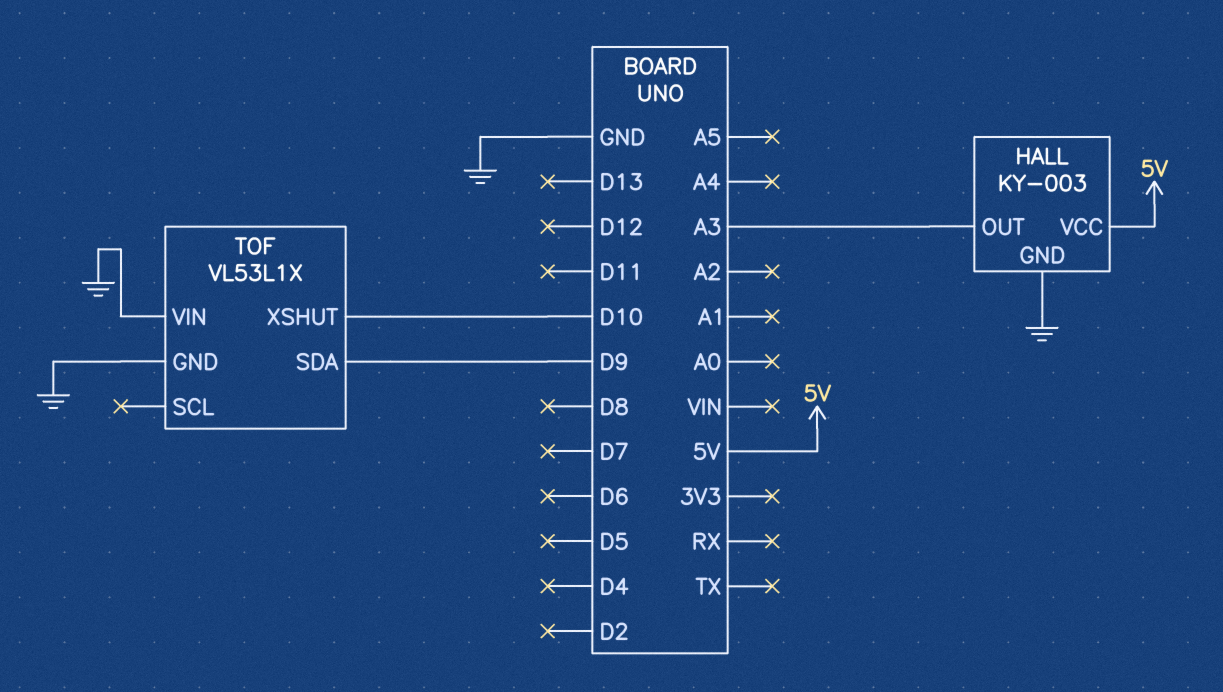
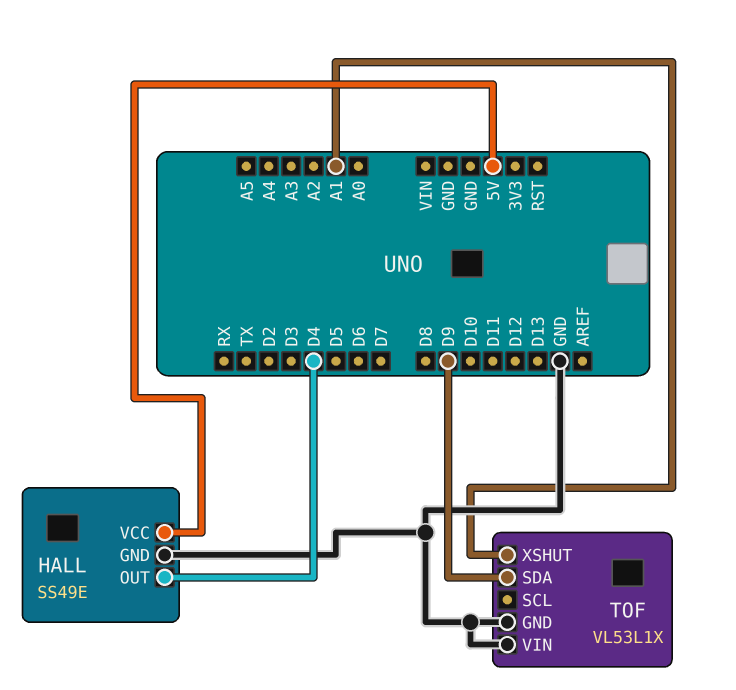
HALL: KY-003 -> SS49E
HALL pin OUT: A3 -> D4
TOF pin XSHUT: D10 -> A1

